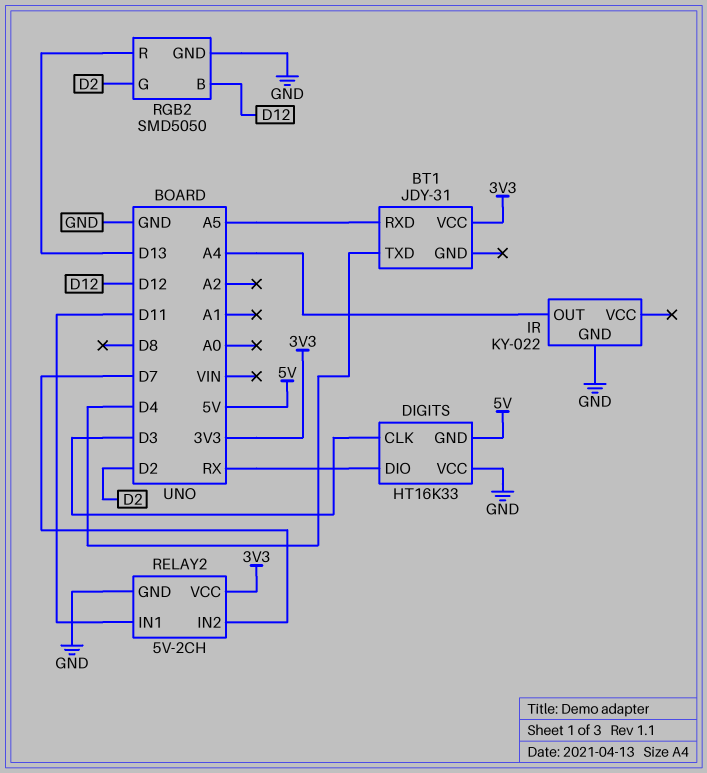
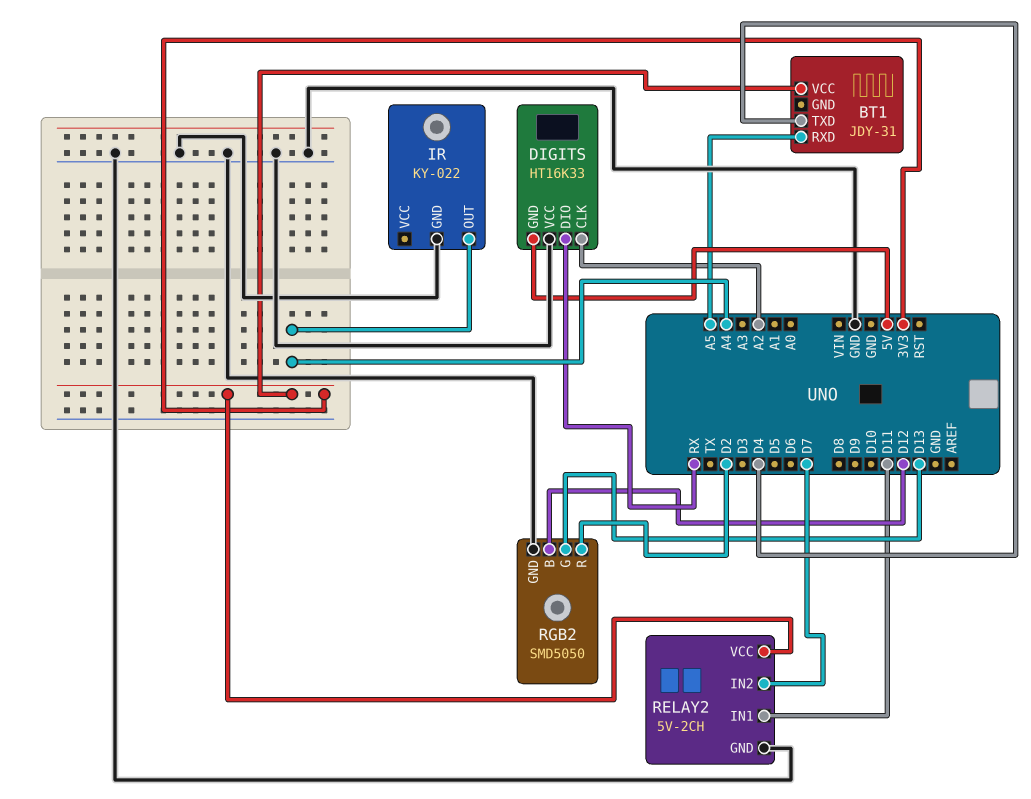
DIGITS pin CLK: D3 -> A2
RGB2 pin G: D2 -> D13
RGB2 pin R: D13 -> D2

